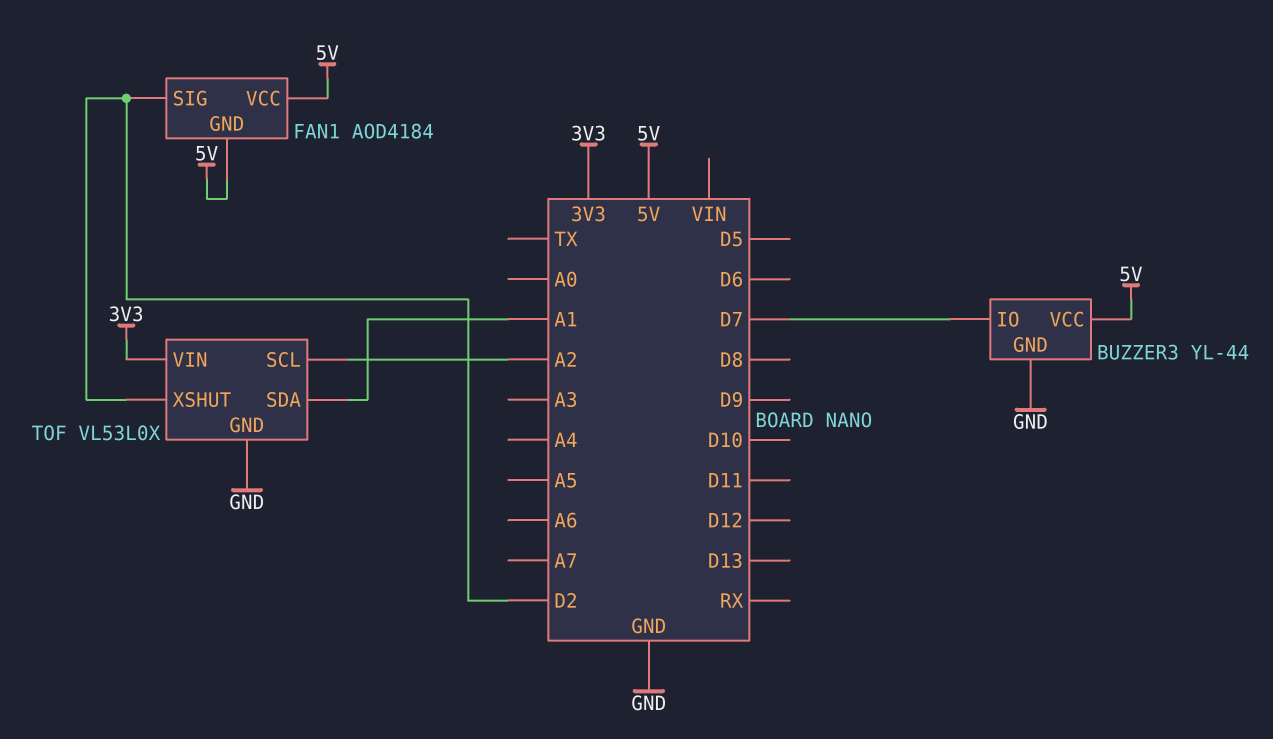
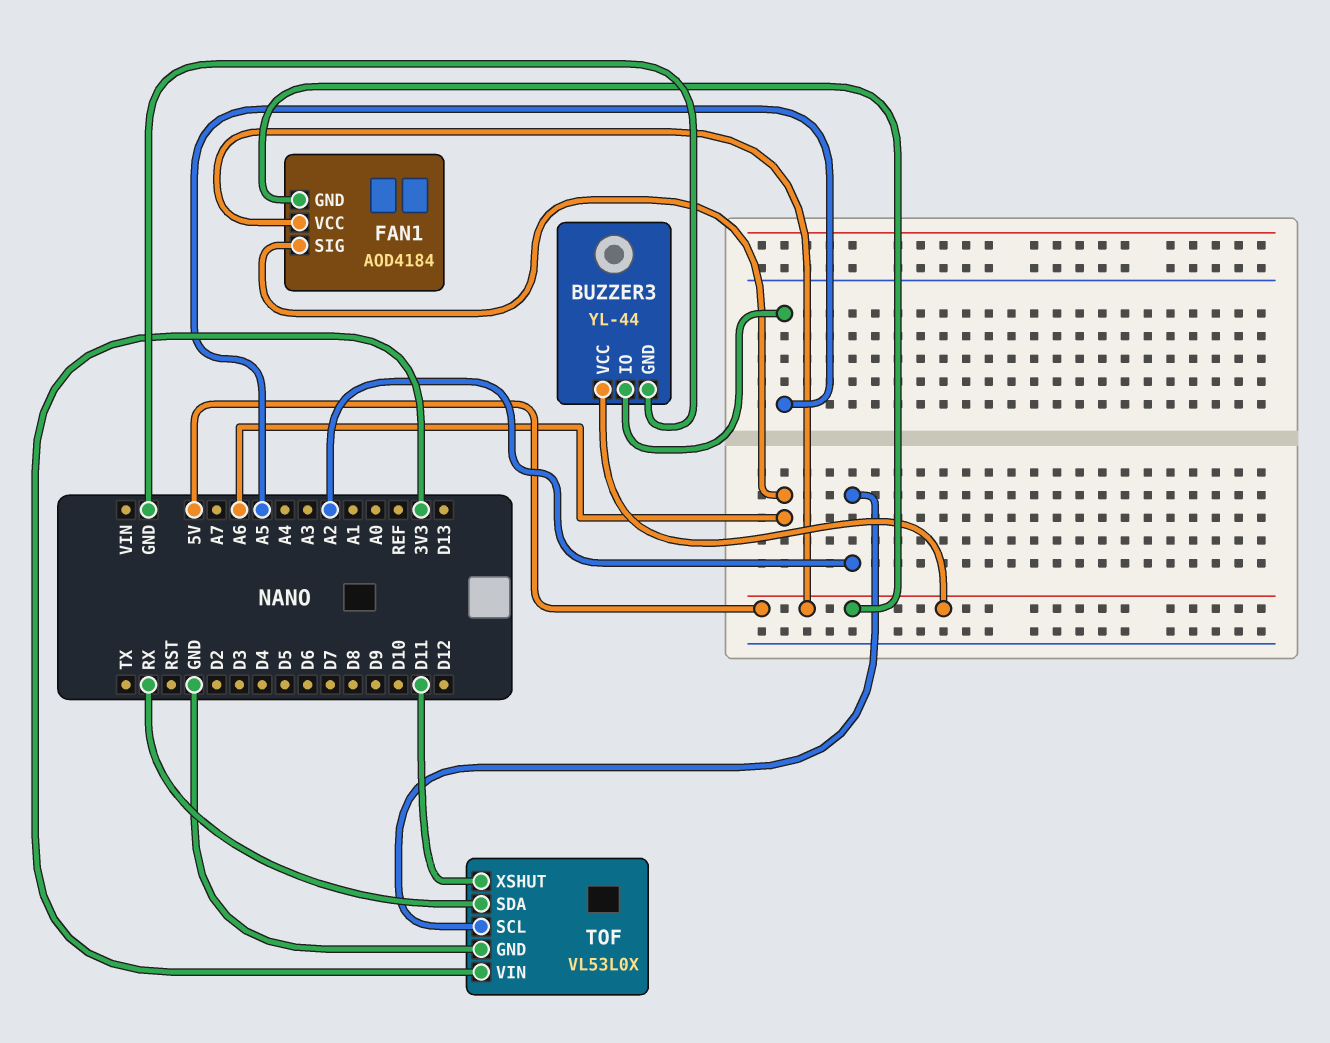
BUZZER3 pin IO: D7 -> A5
FAN1 pin SIG: D2 -> A6
TOF pin SDA: A1 -> RX
TOF pin XSHUT: D2 -> D11

